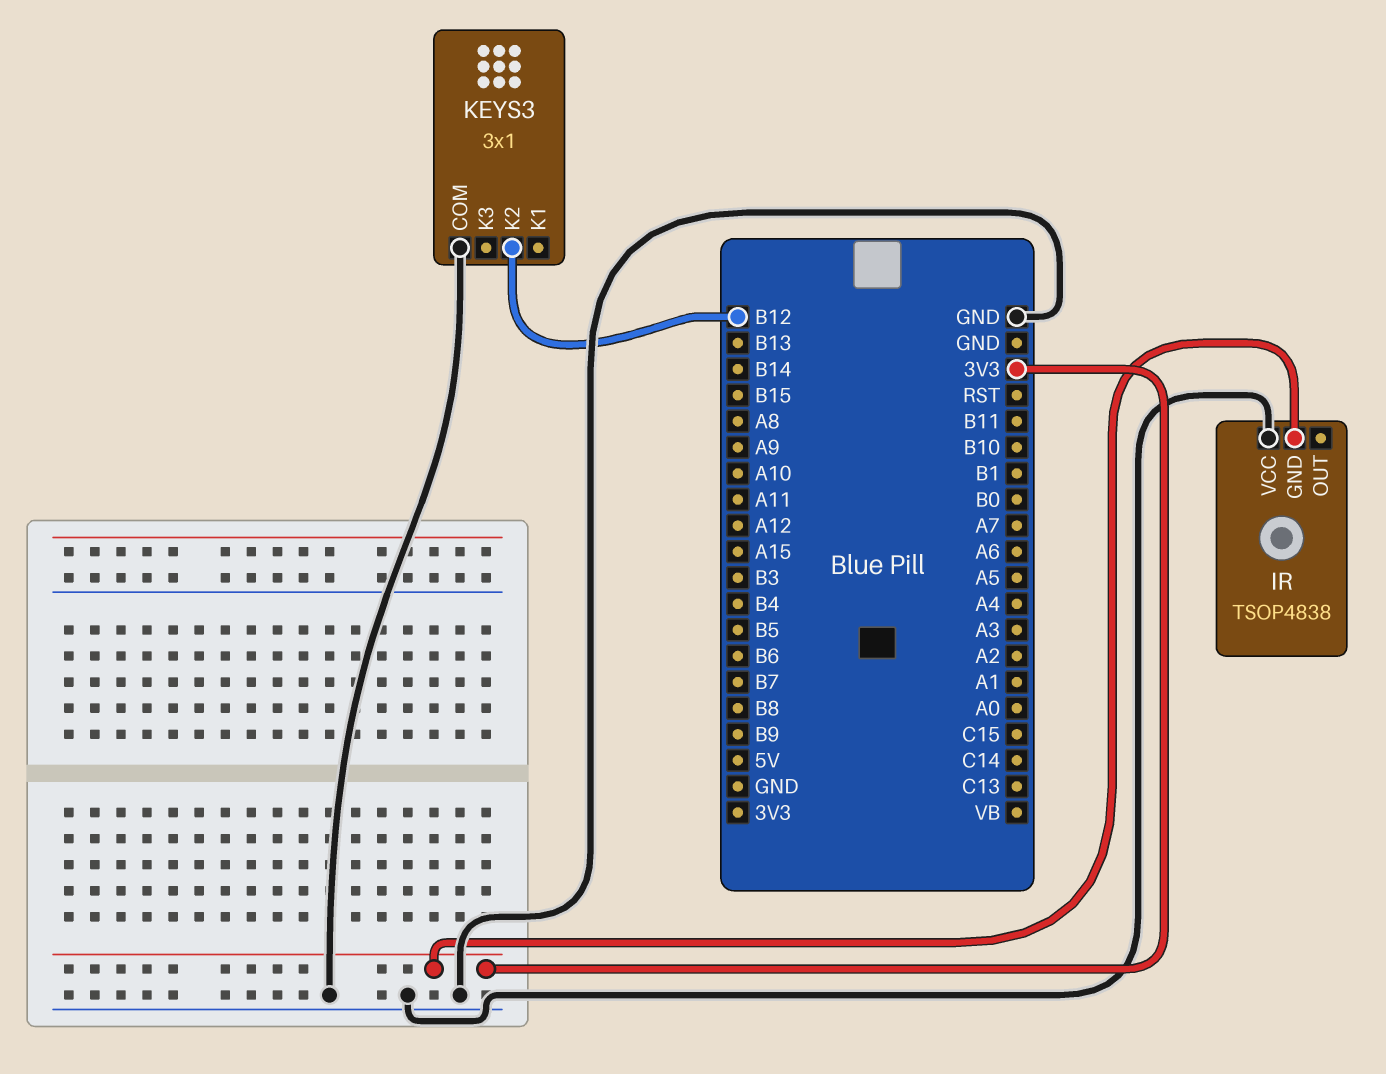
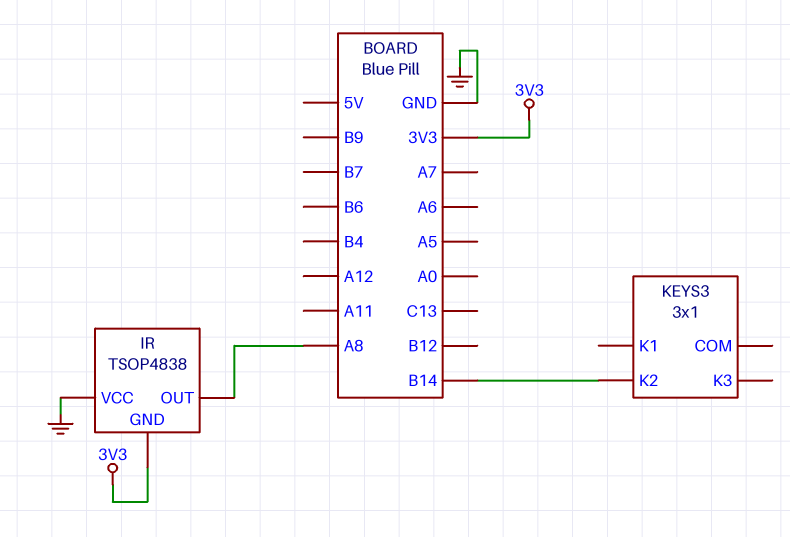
IR pin OUT: none -> A8
KEYS3 pin COM: GND -> none
KEYS3 pin K2: B12 -> B14

